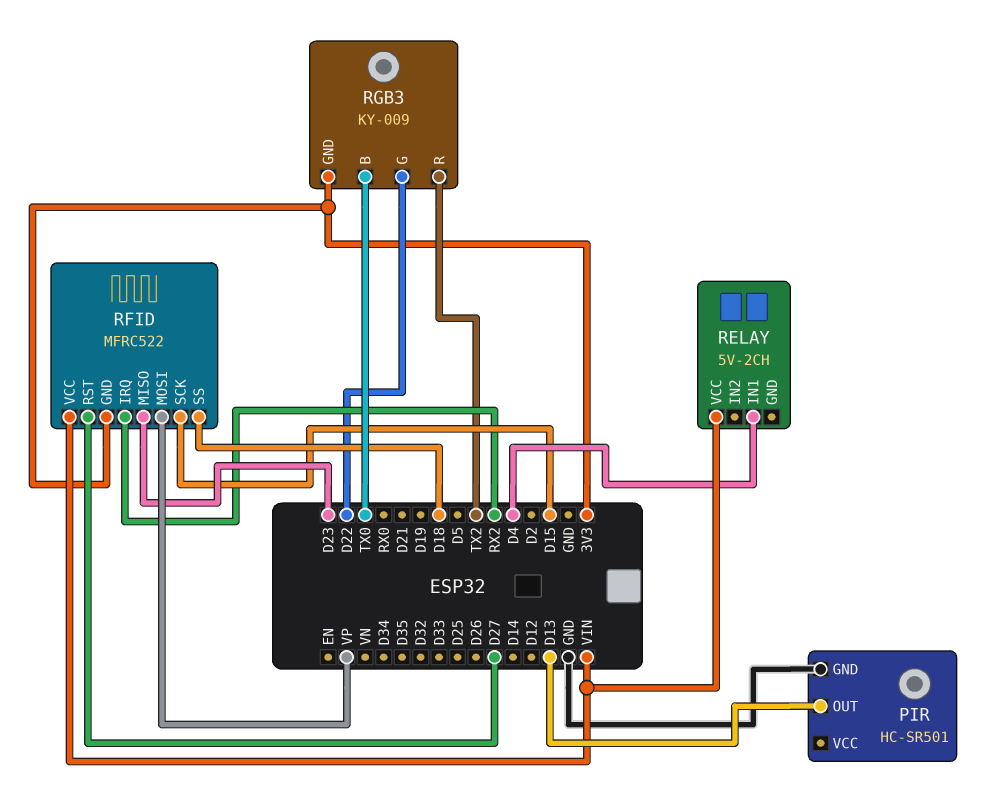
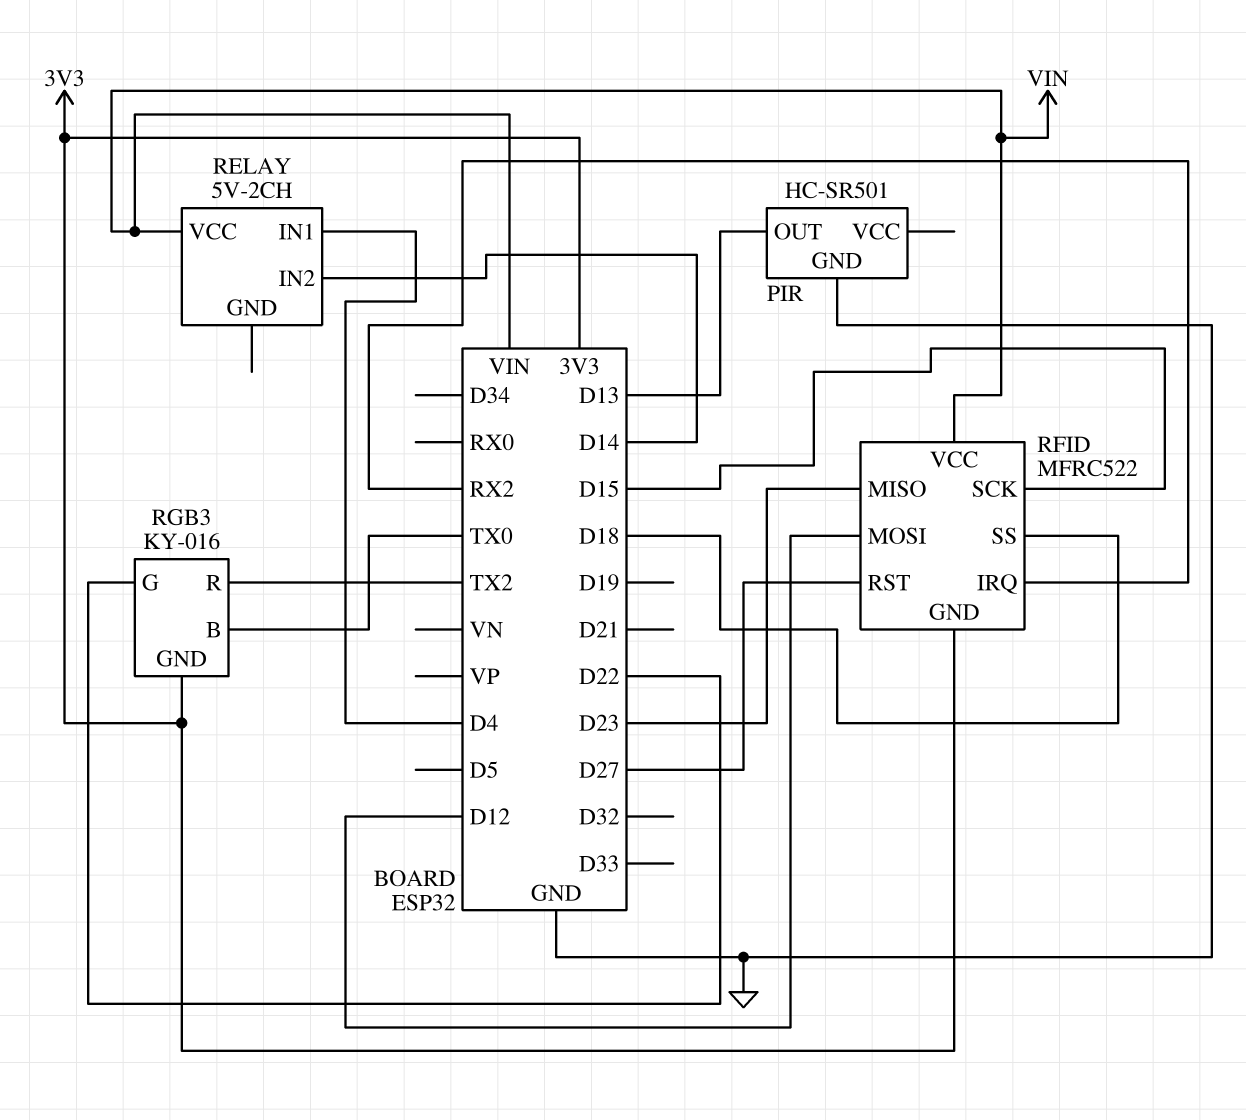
RELAY pin IN2: none -> D14
RFID pin MOSI: VP -> D12
RGB3: KY-009 -> KY-016

